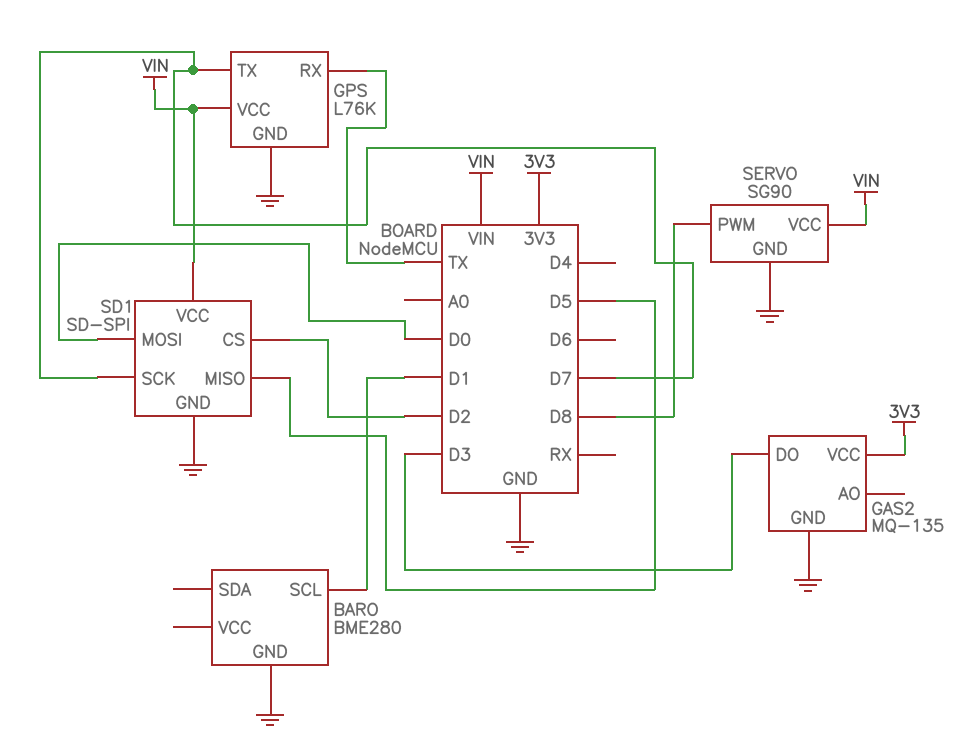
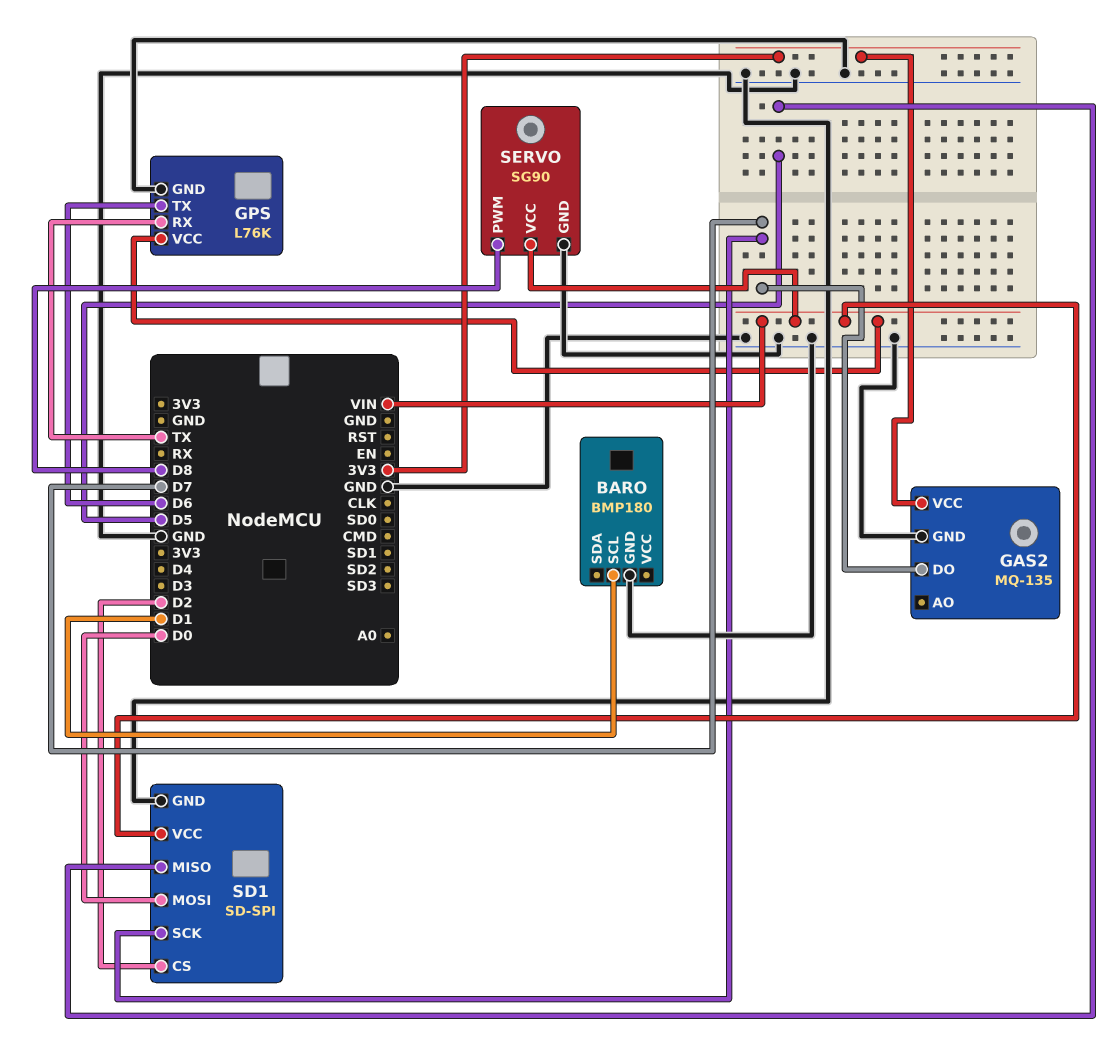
BARO: BME280 -> BMP180
GAS2 pin DO: D3 -> D7
GPS pin TX: D7 -> D6

